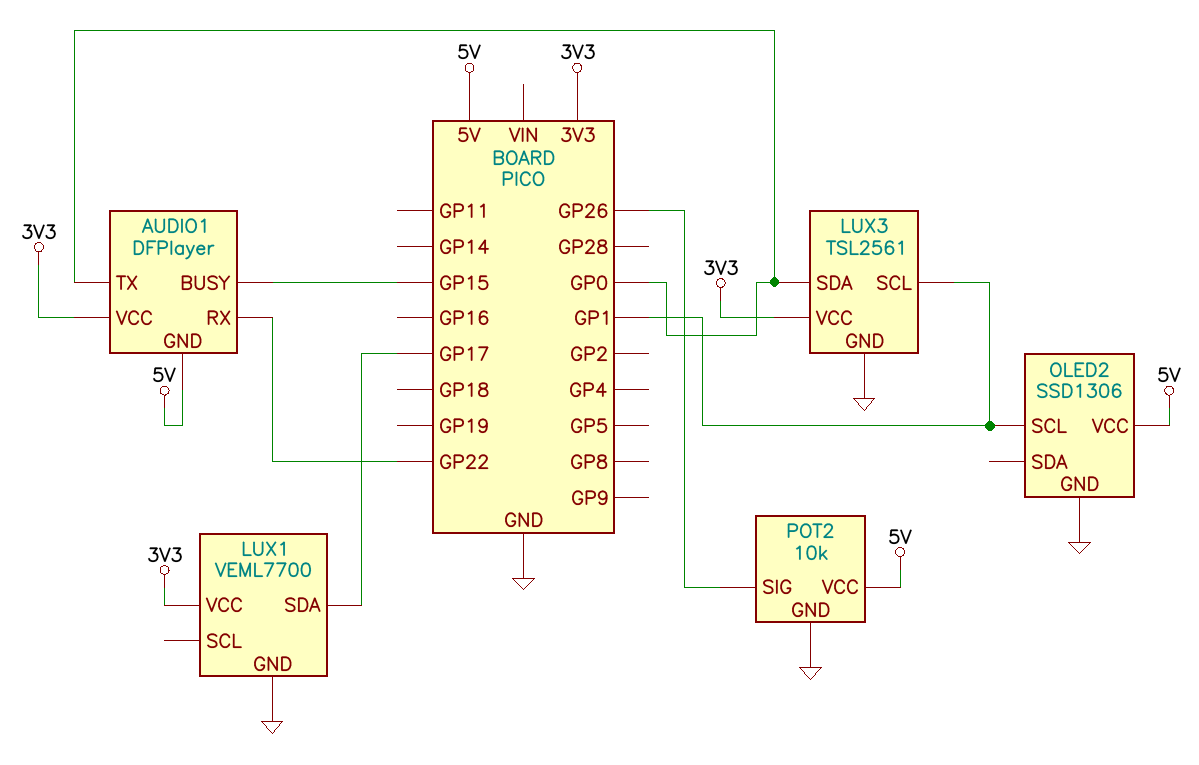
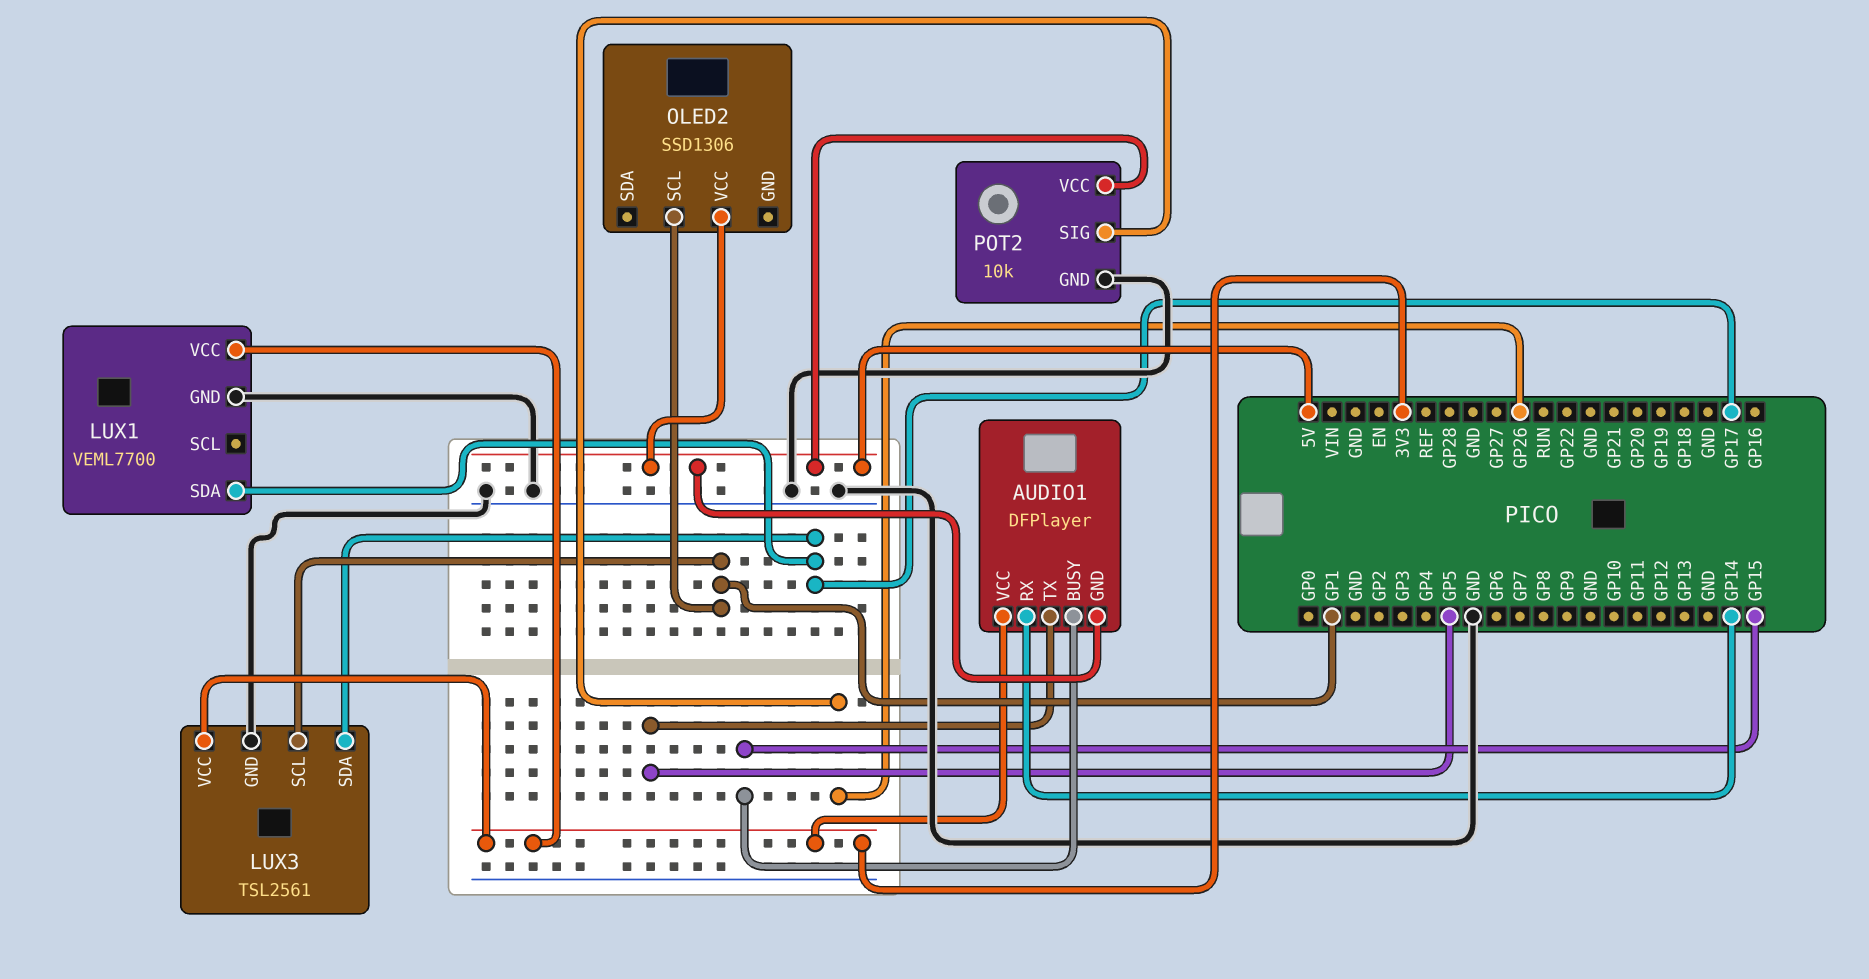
AUDIO1 pin RX: GP22 -> GP14
AUDIO1 pin TX: GP0 -> GP5
LUX3 pin SDA: GP0 -> GP17
OLED2 pin GND: GND -> none

